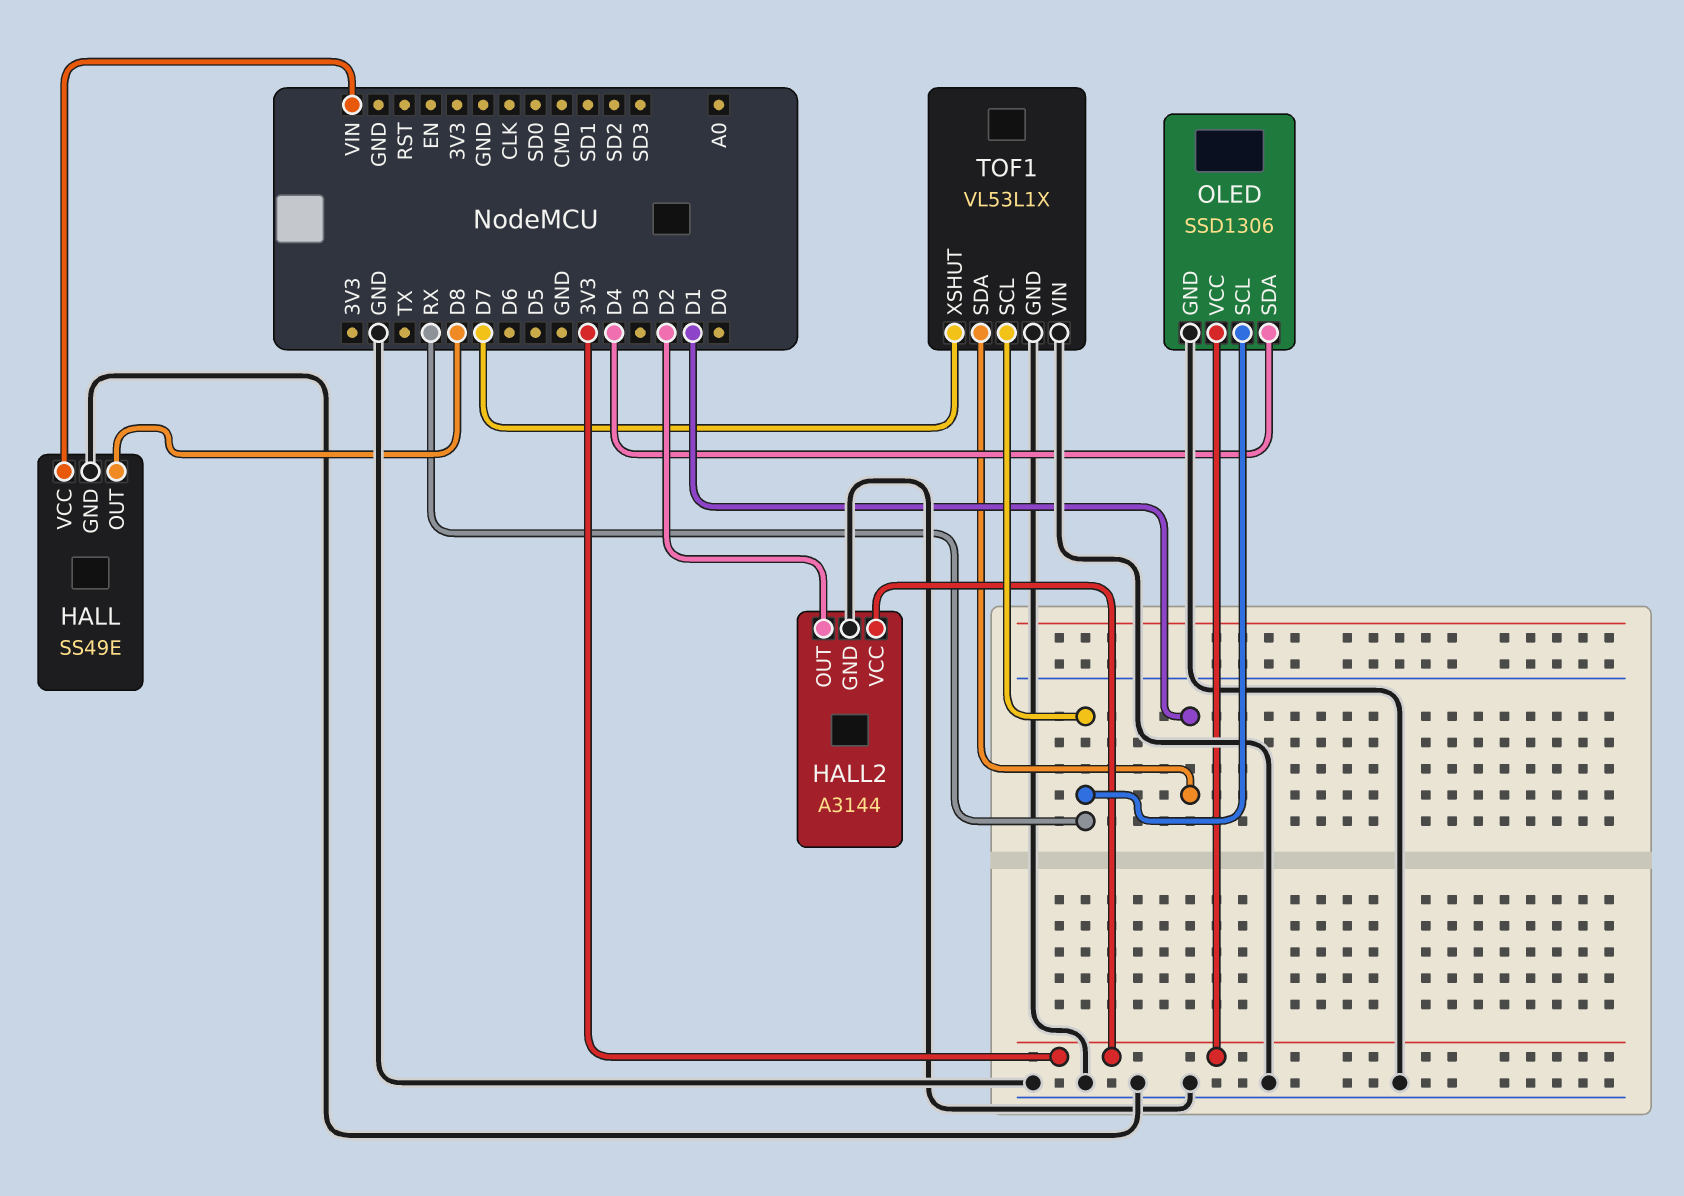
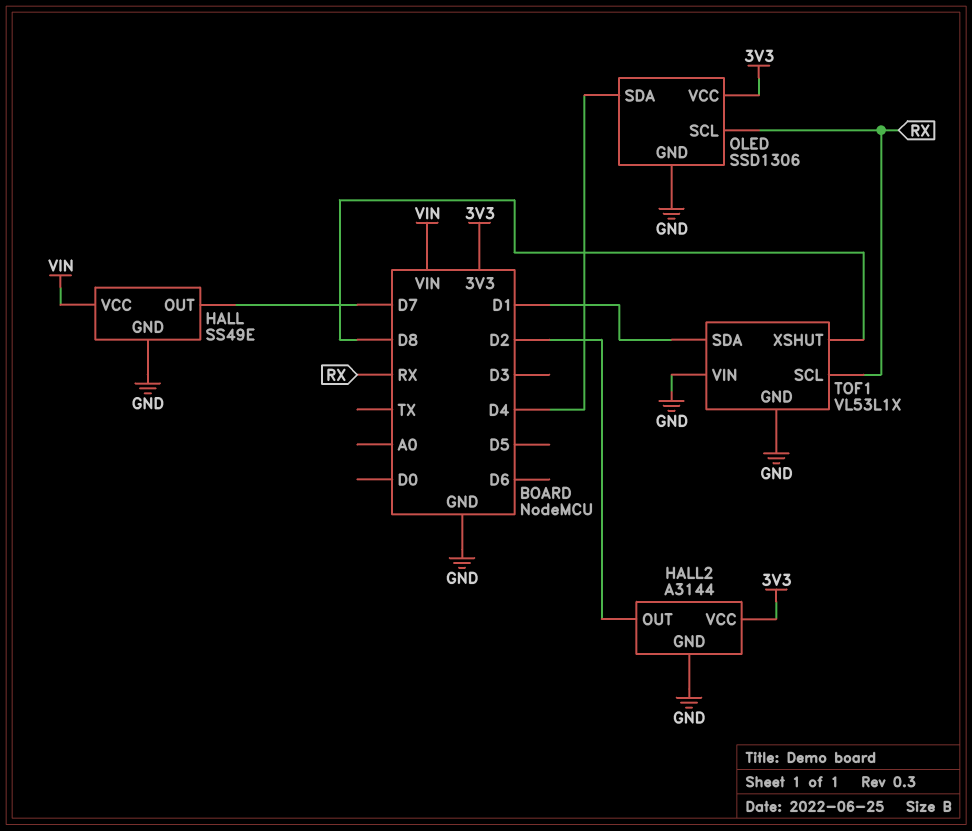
HALL pin OUT: D8 -> D7
TOF1 pin XSHUT: D7 -> D8

